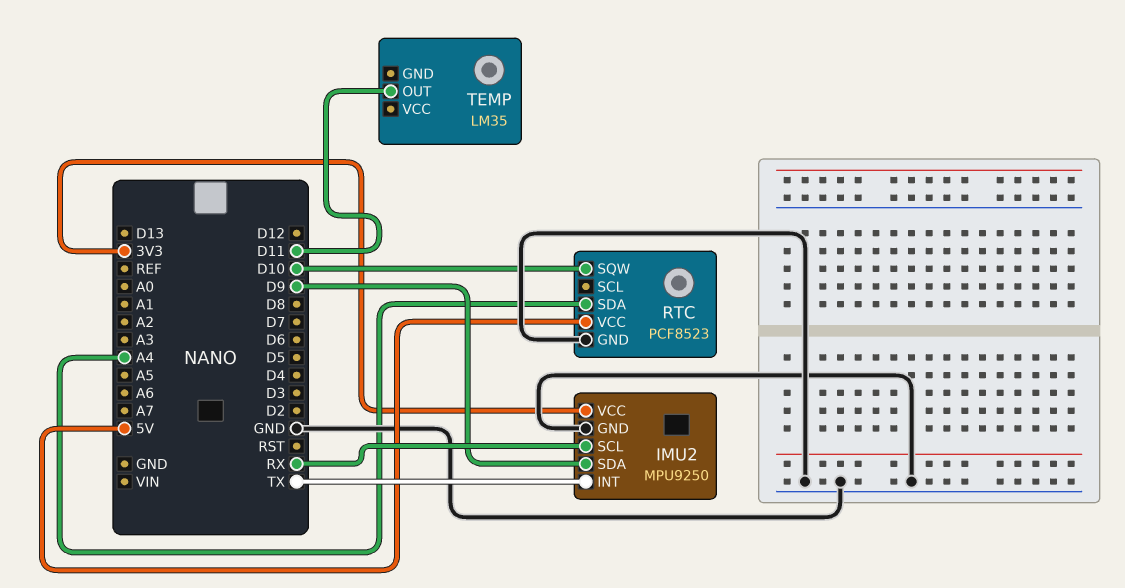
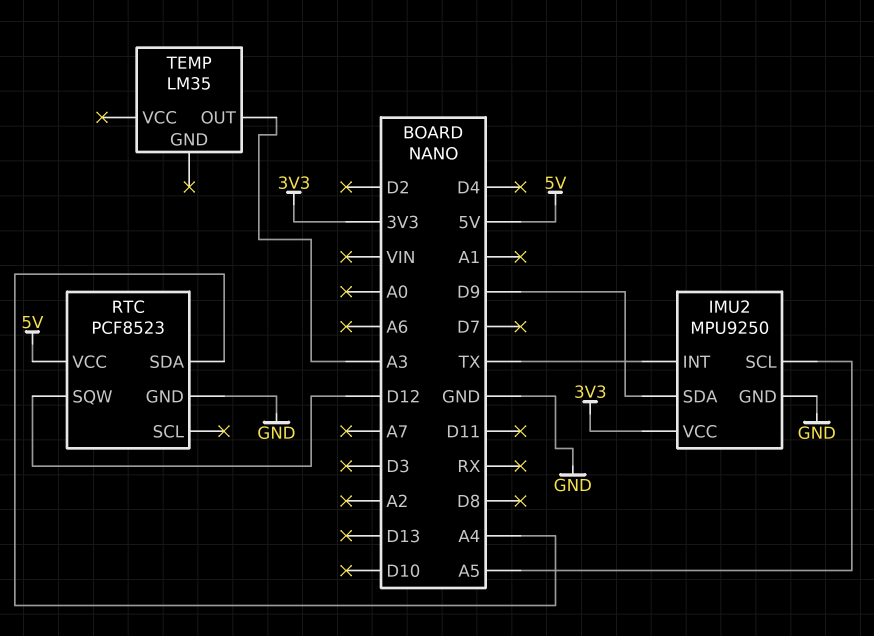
IMU2 pin SCL: RX -> A5
RTC pin SQW: D10 -> D12
TEMP pin OUT: D11 -> A3

